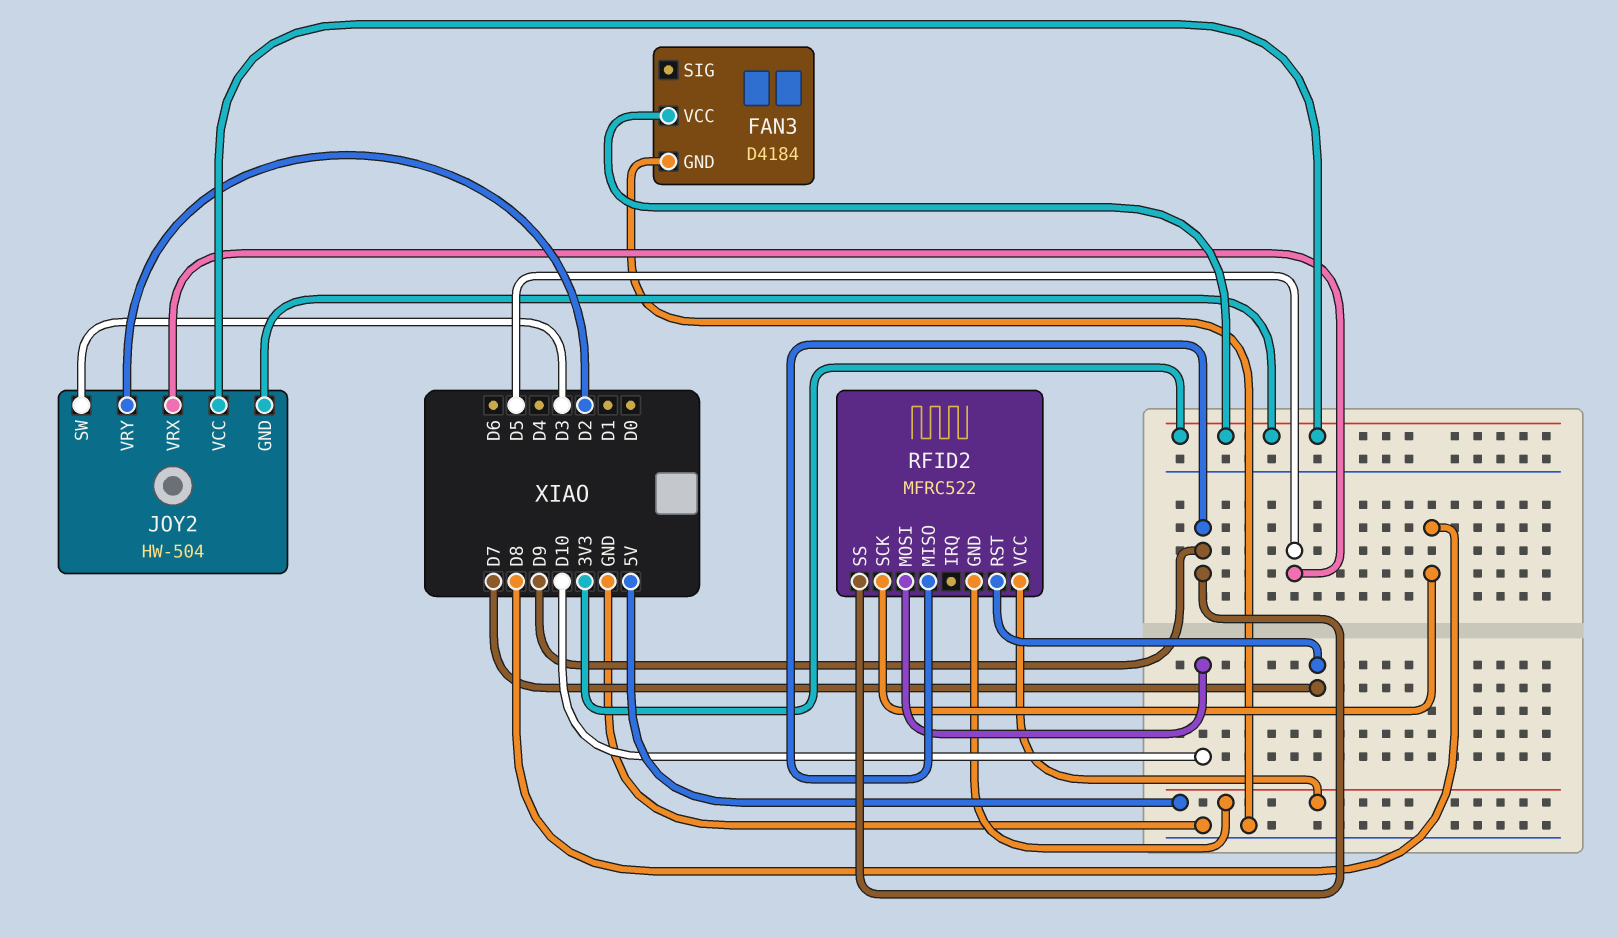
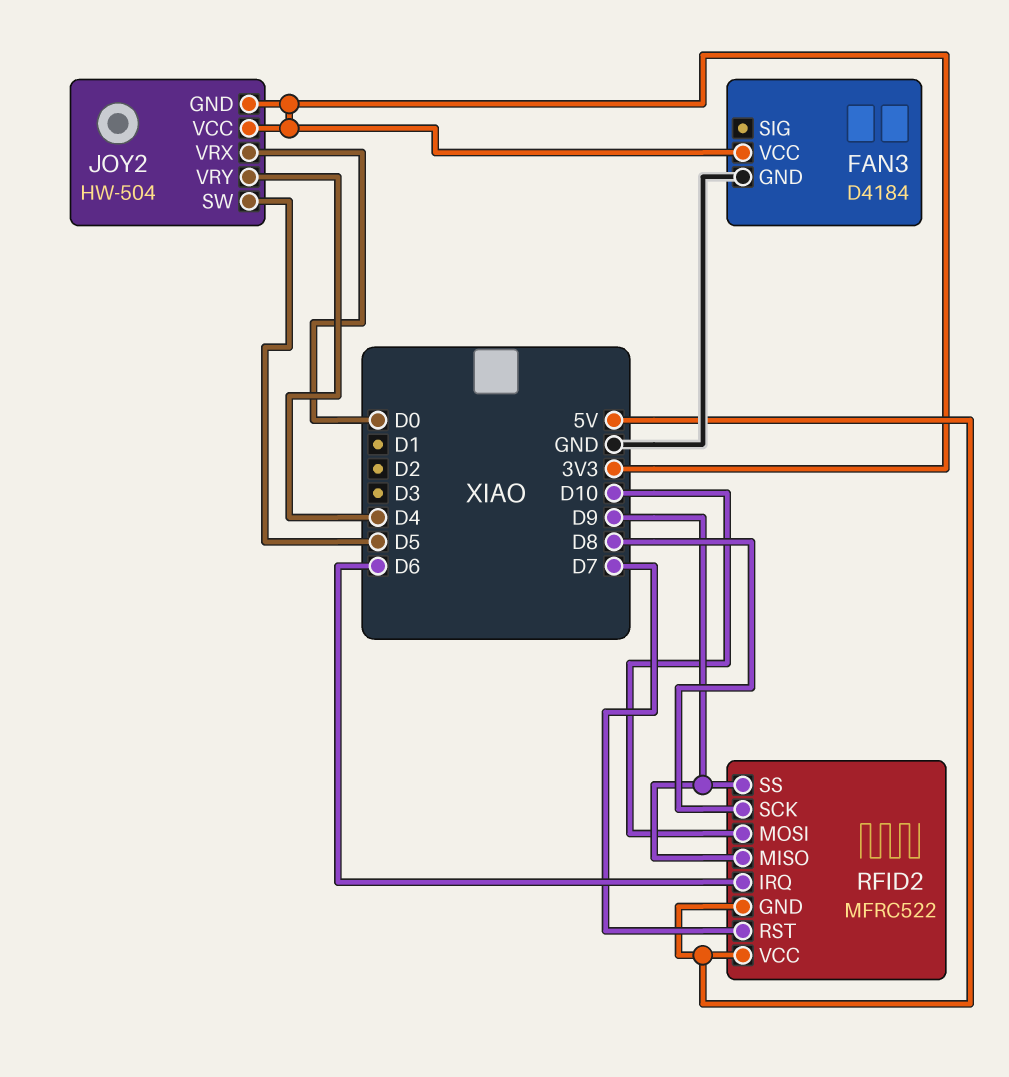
JOY2 pin SW: D3 -> D5
JOY2 pin VRX: D5 -> D0
JOY2 pin VRY: D2 -> D4
RFID2 pin IRQ: none -> D6

